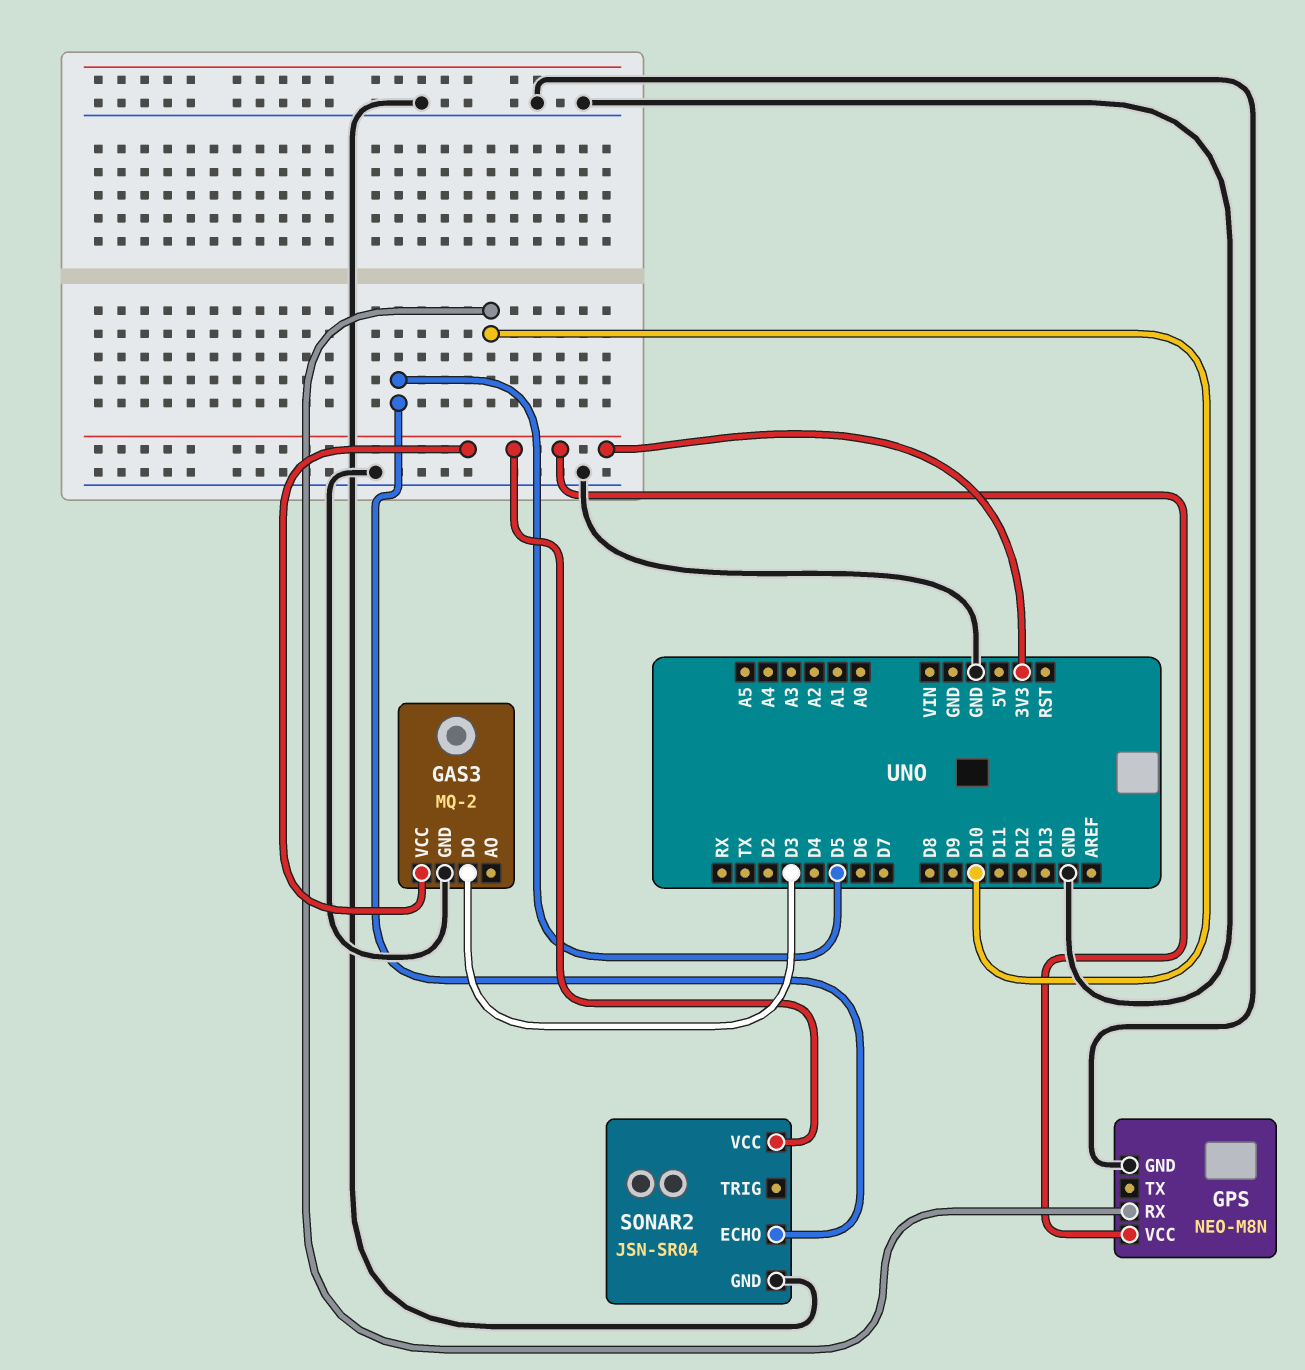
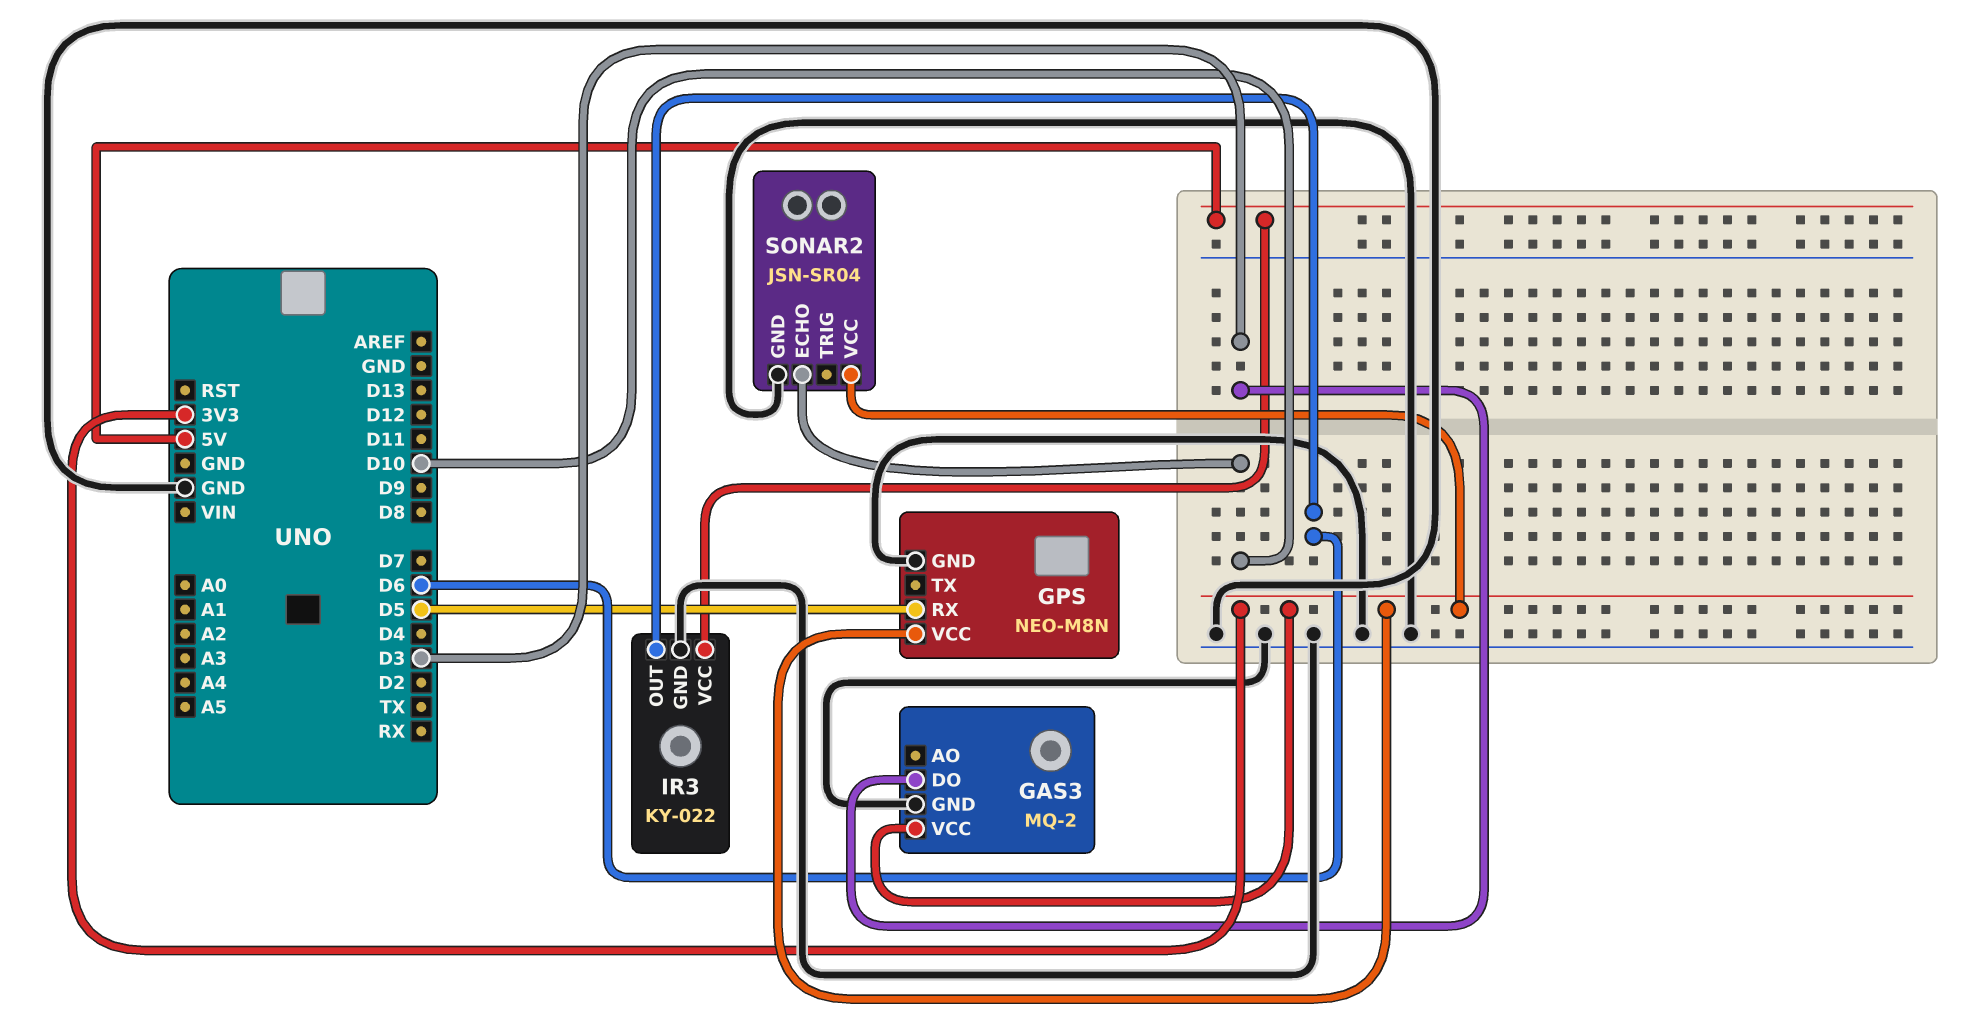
GPS pin RX: D10 -> D5
IR3: none -> KY-022
IR3 pin GND: none -> GND
IR3 pin OUT: none -> D6
IR3 pin VCC: none -> 5V
SONAR2 pin ECHO: D5 -> D10

